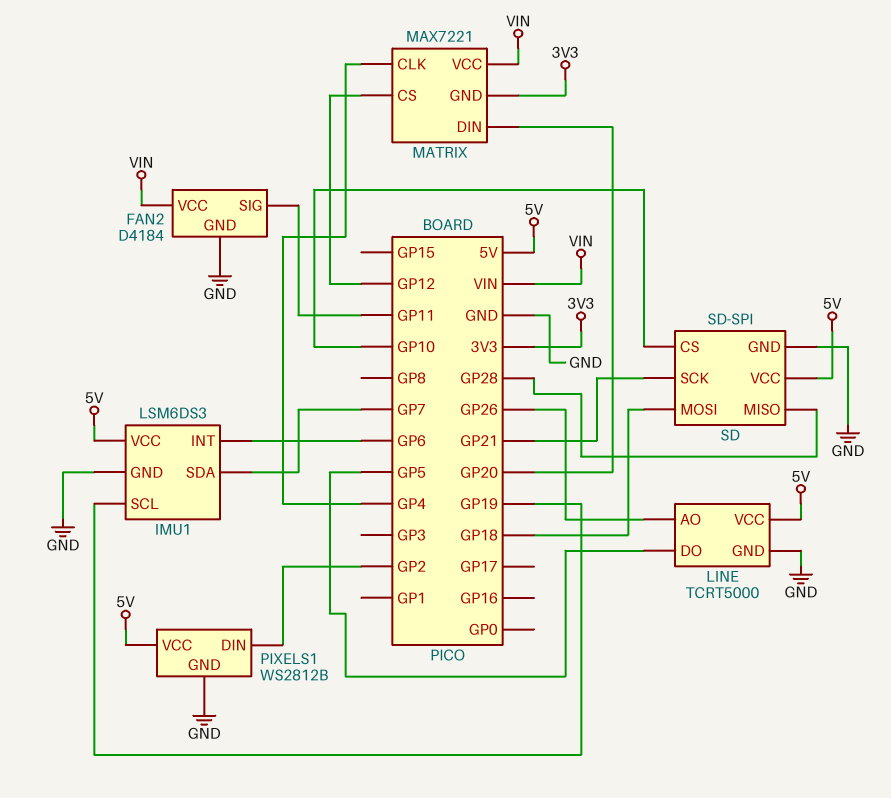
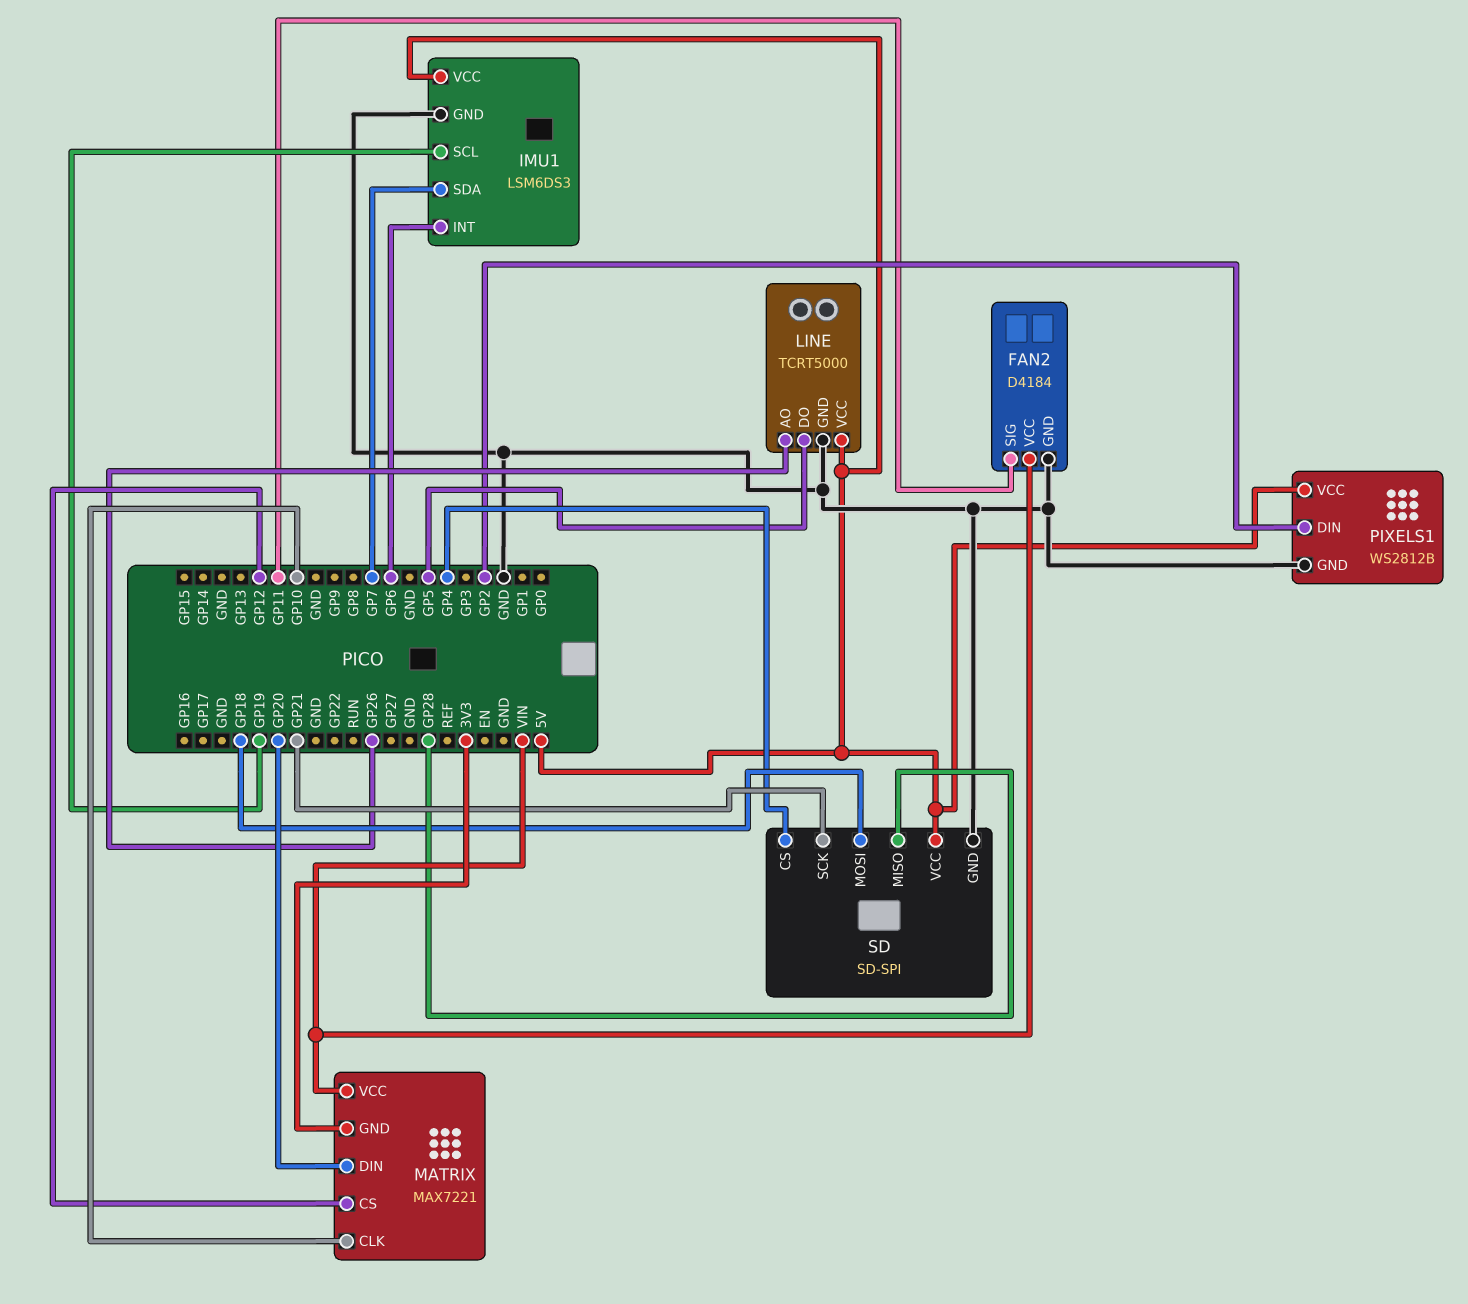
MATRIX pin CLK: GP4 -> GP10
SD pin CS: GP10 -> GP4

